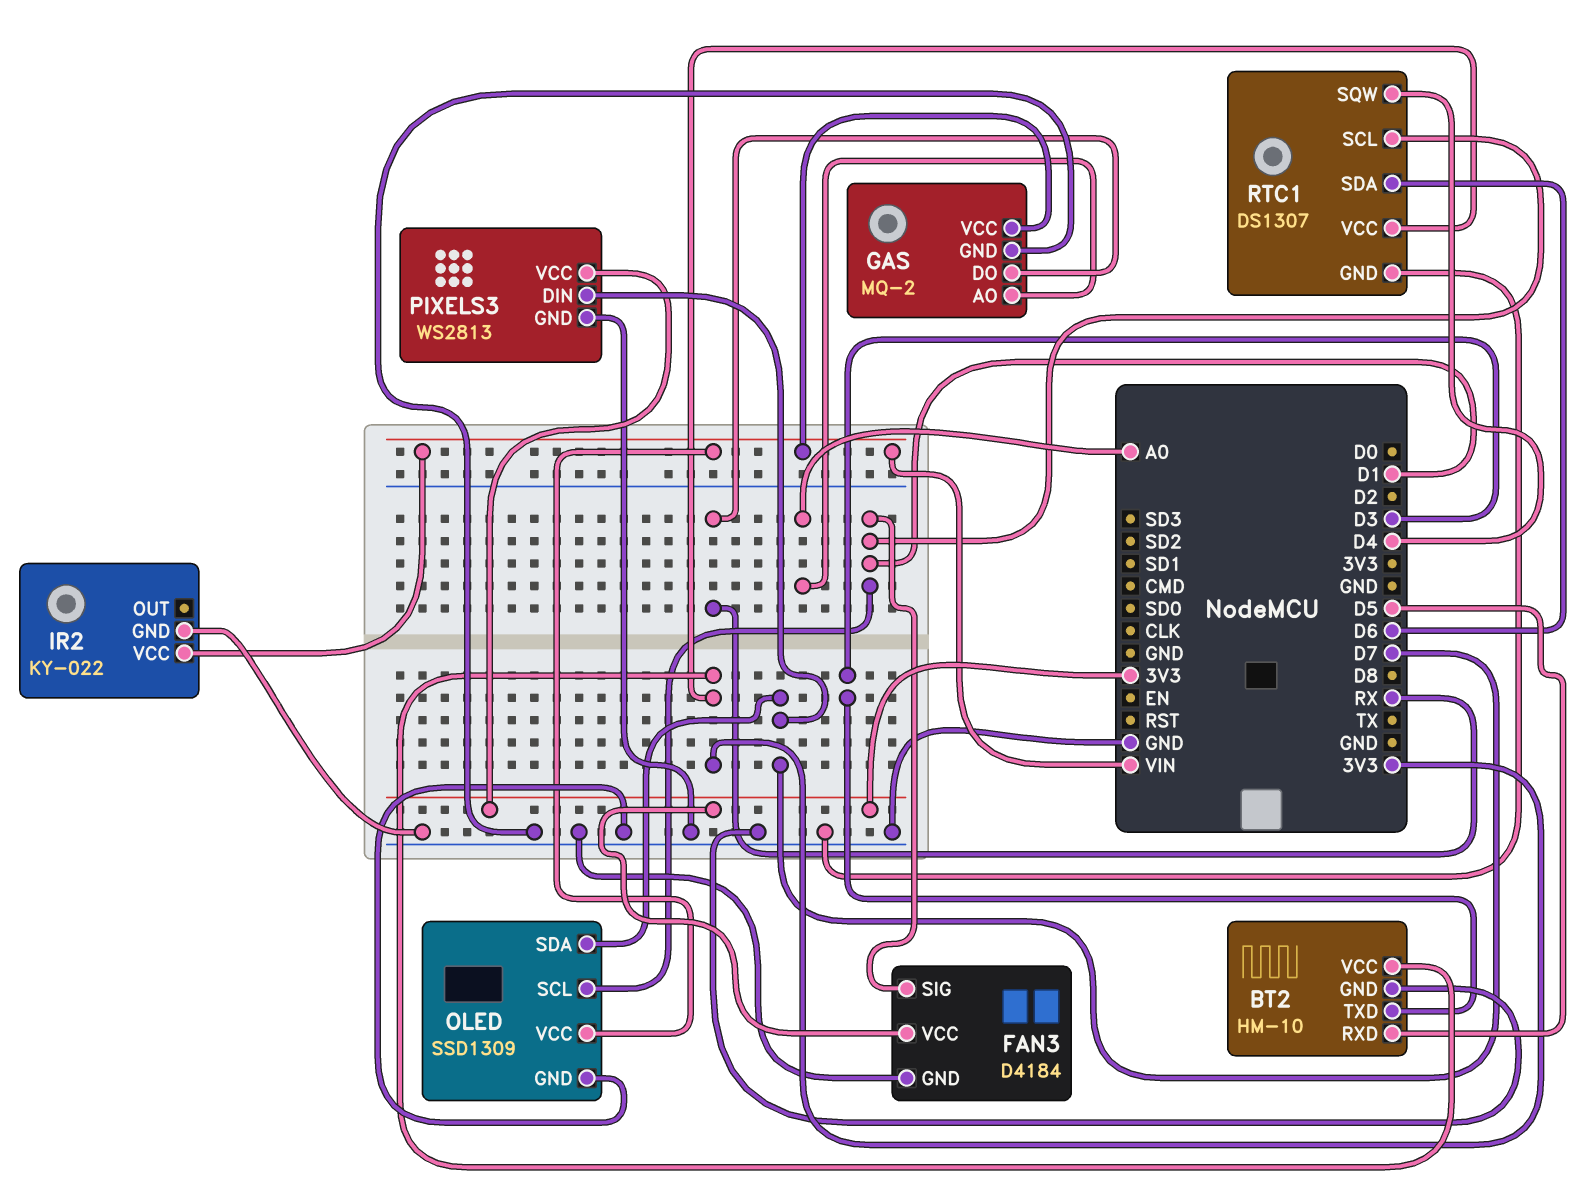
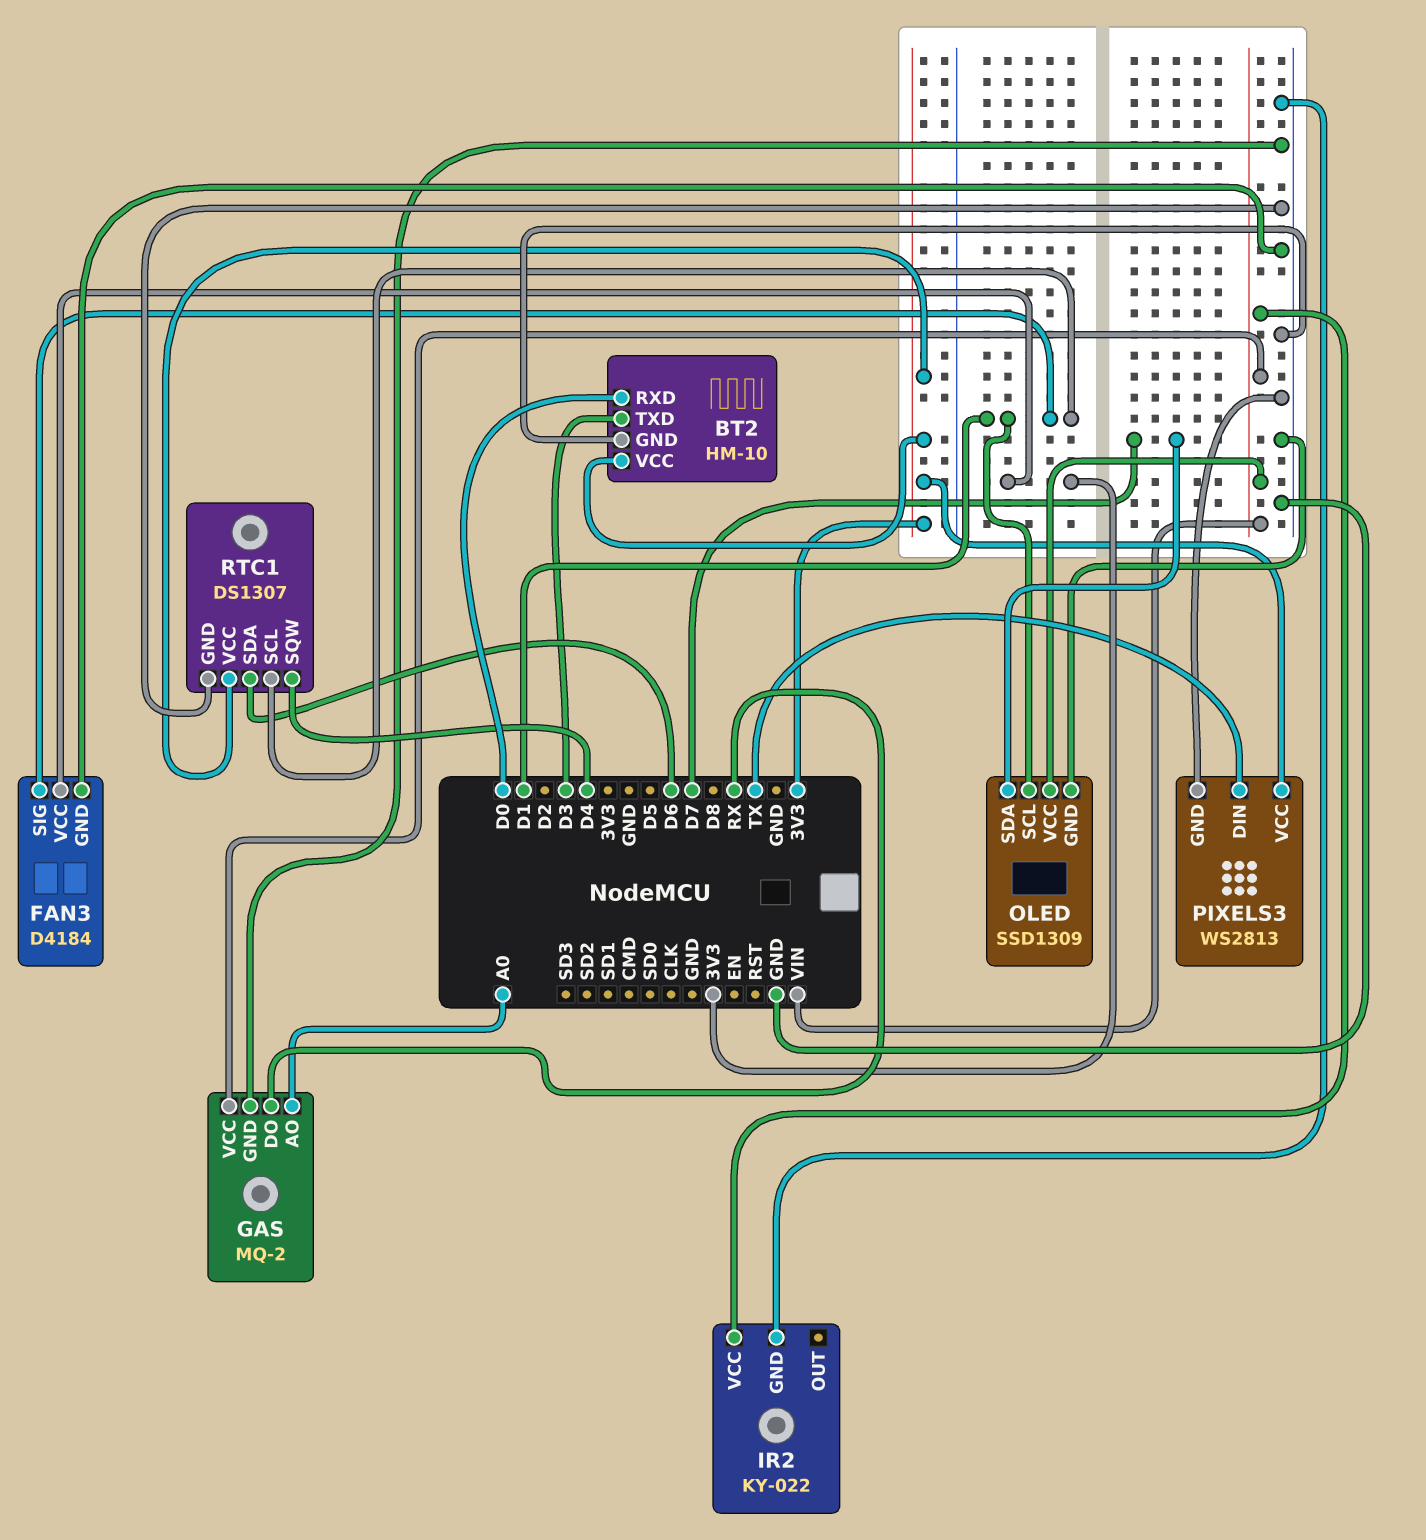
BT2 pin RXD: D5 -> D0
PIXELS3 pin DIN: D7 -> TX

